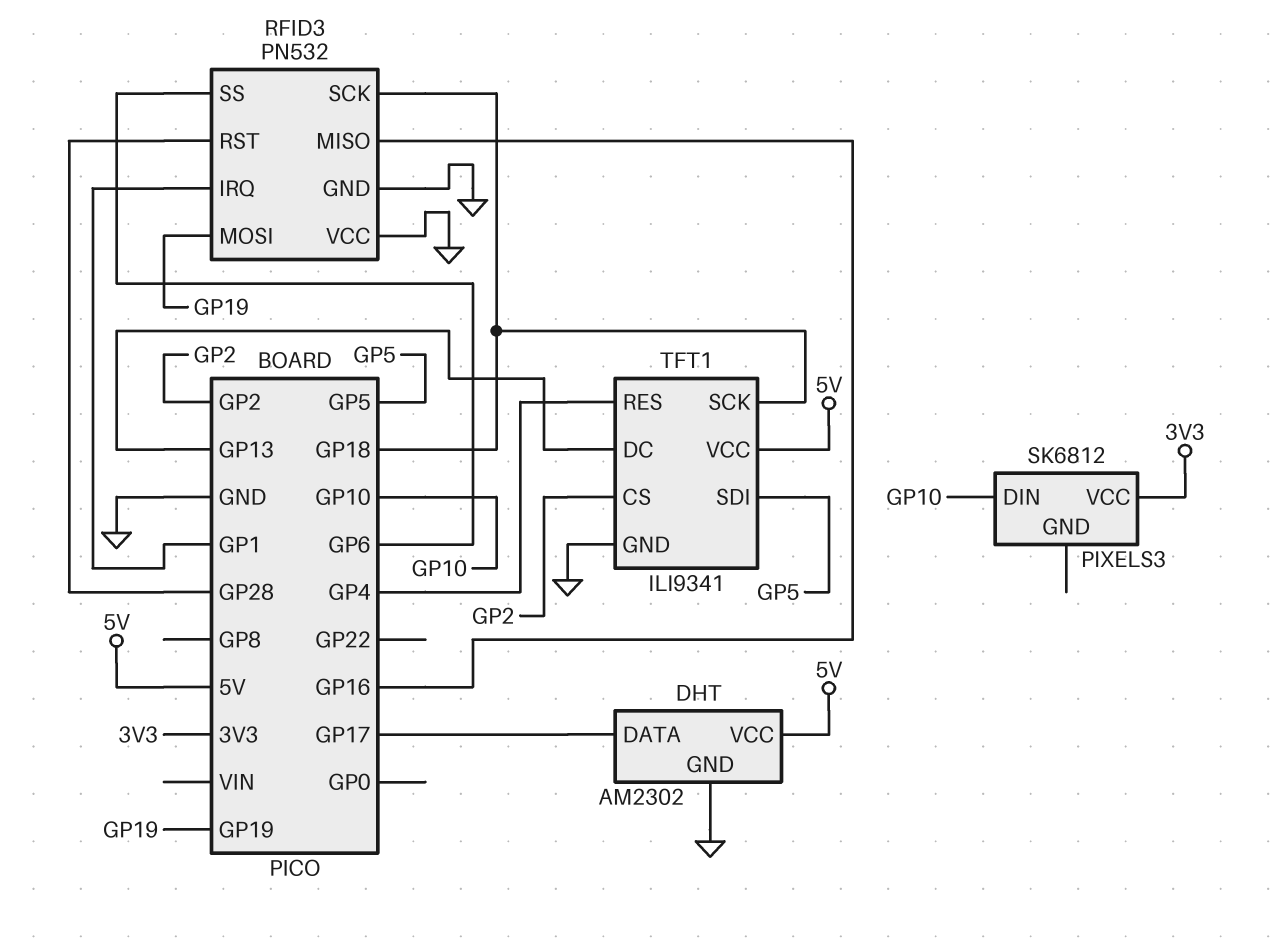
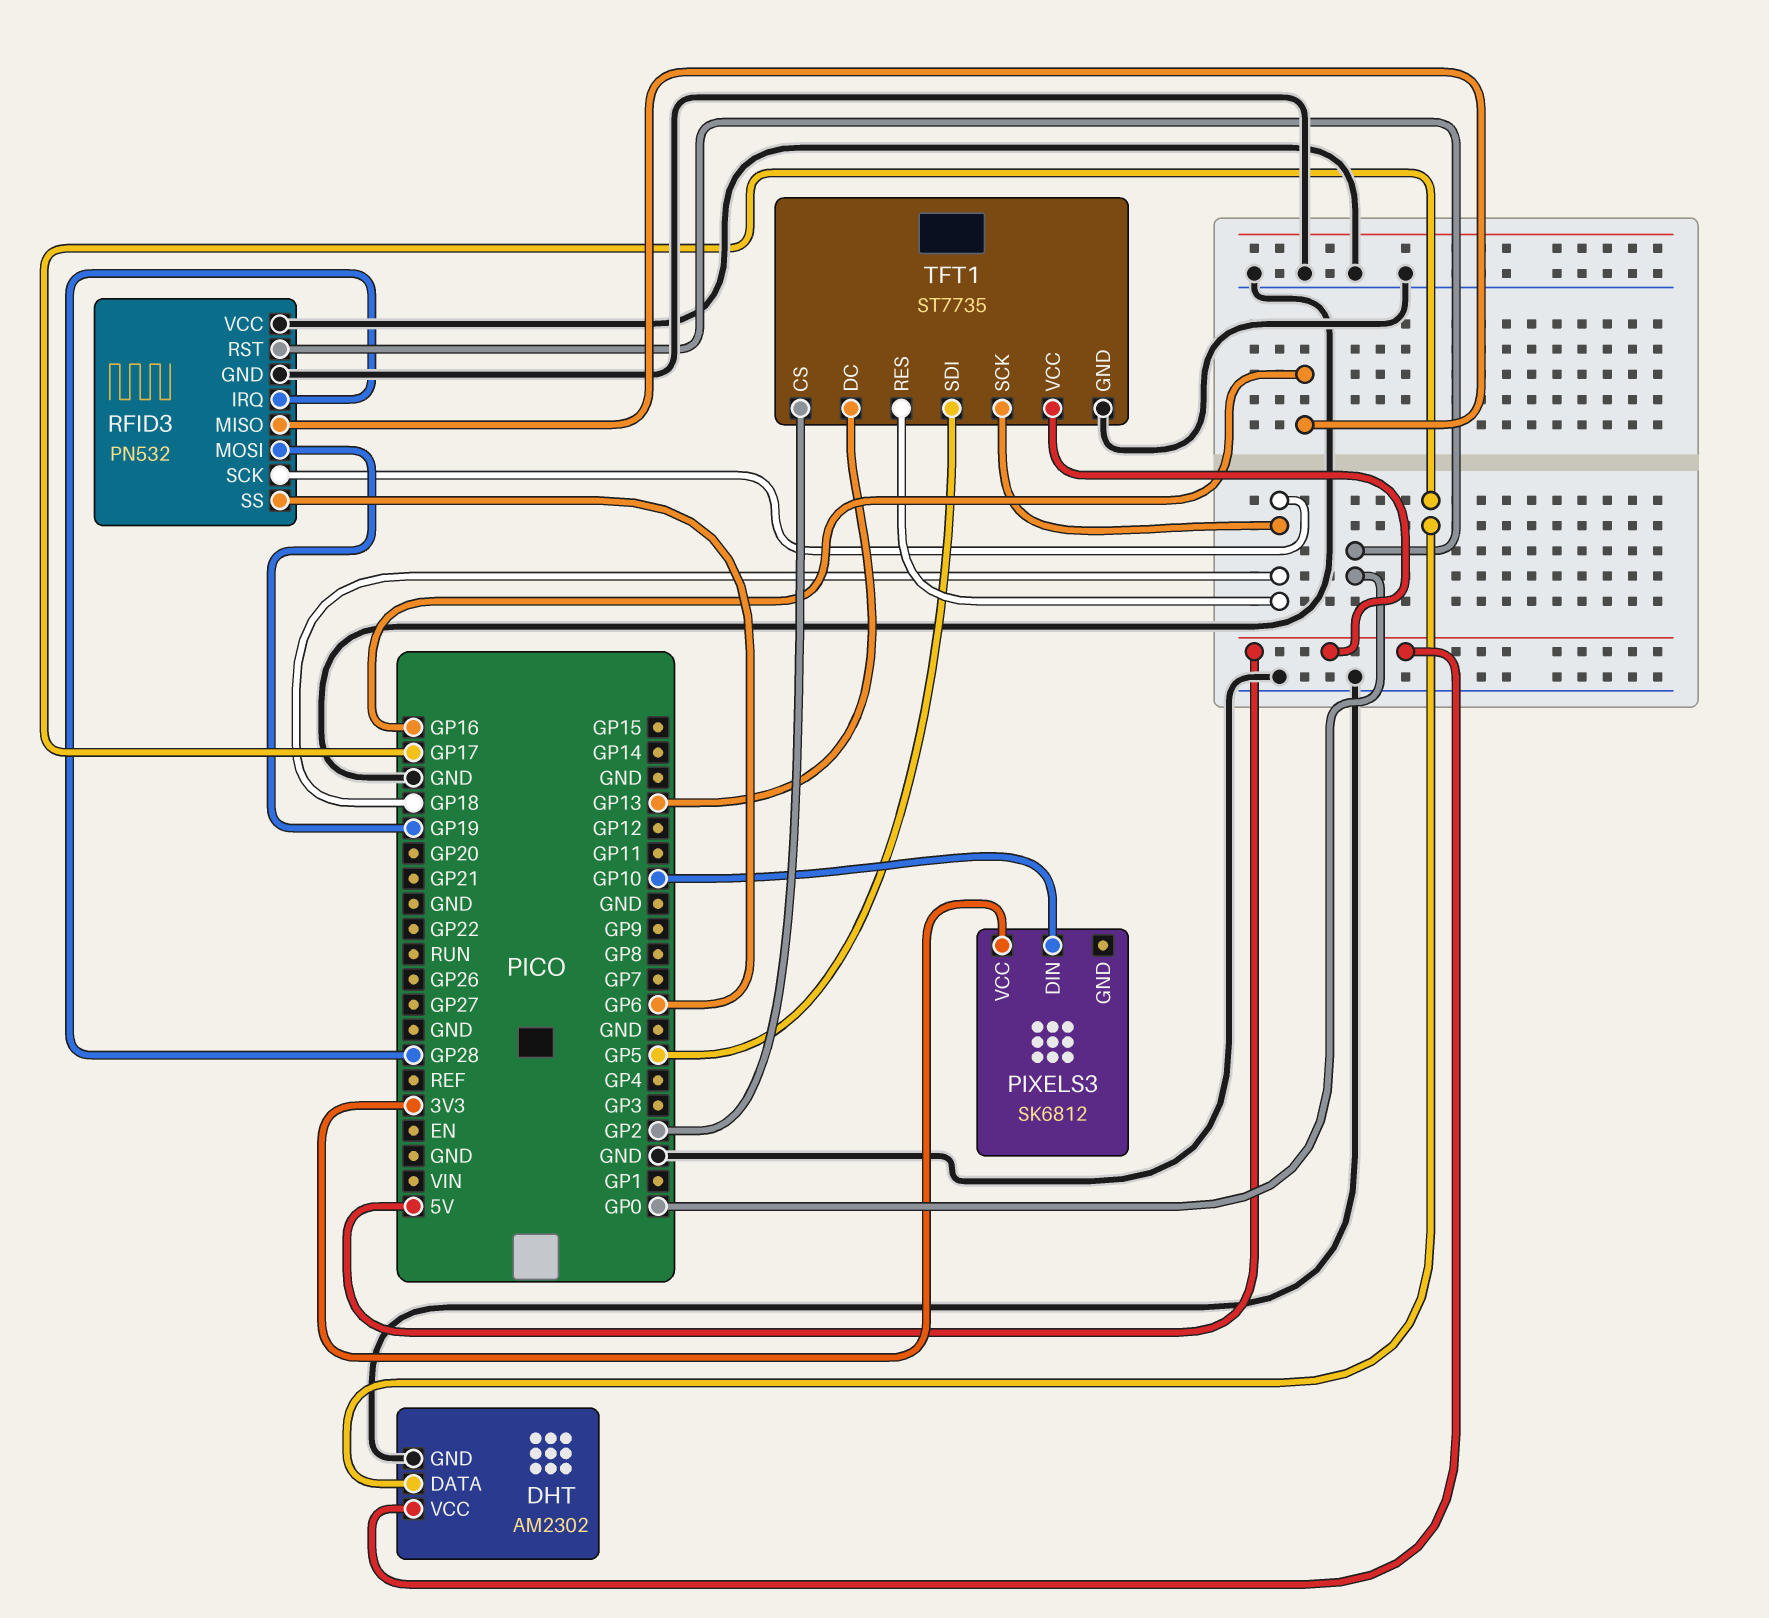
RFID3 pin IRQ: GP1 -> GP28
RFID3 pin RST: GP28 -> GP0
TFT1: ILI9341 -> ST7735
TFT1 pin RES: GP4 -> GP18

